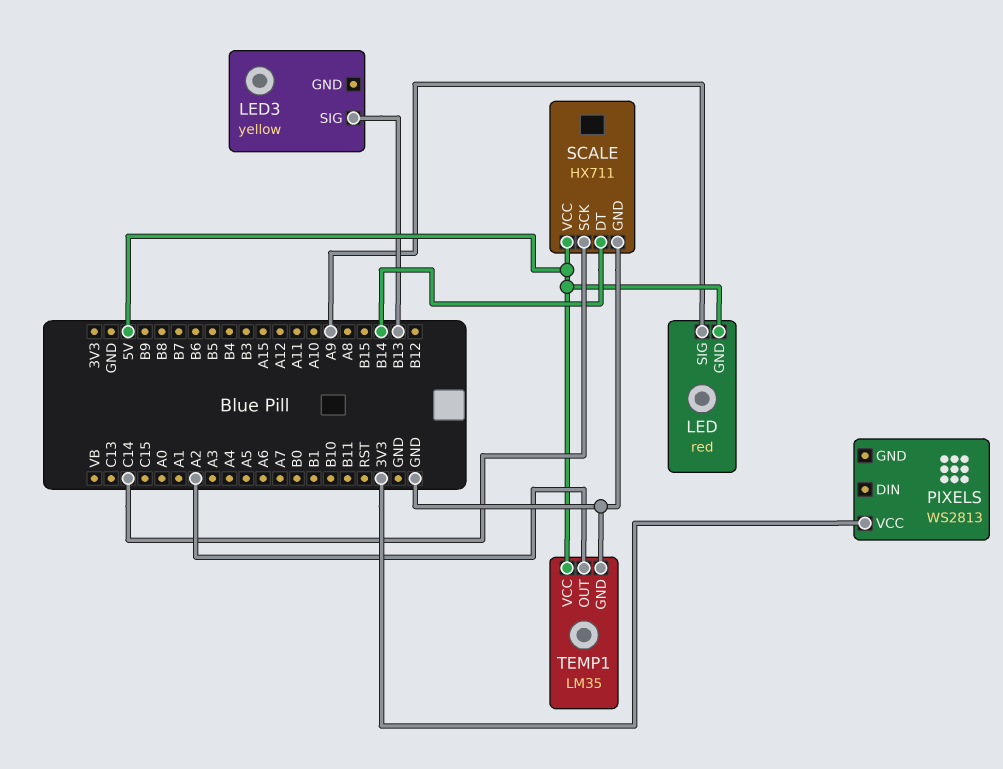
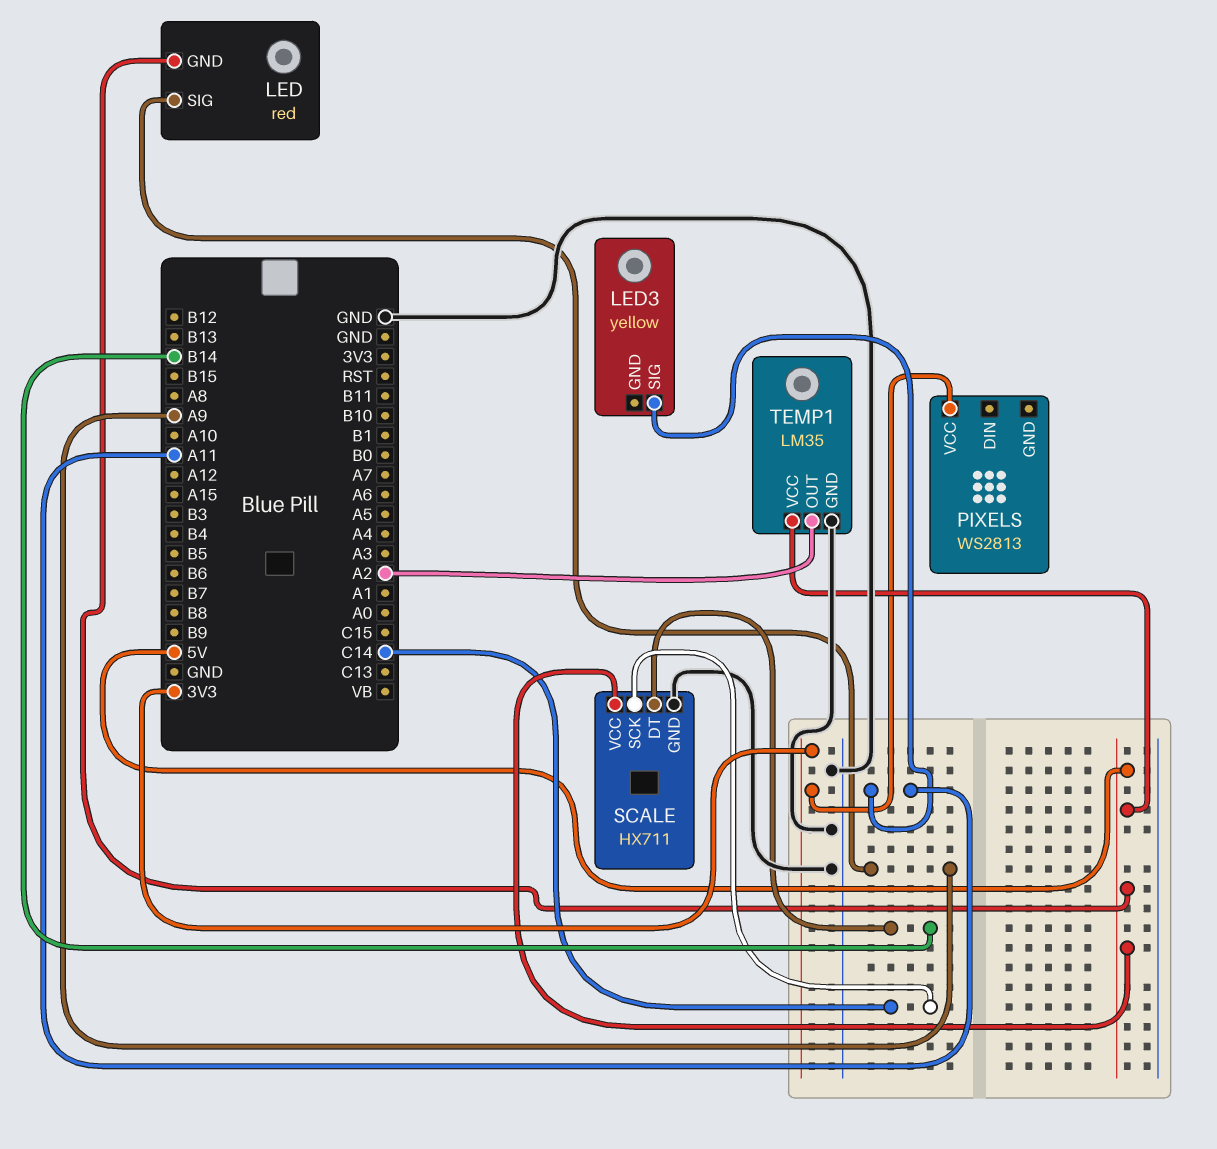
LED3 pin SIG: B13 -> A11

